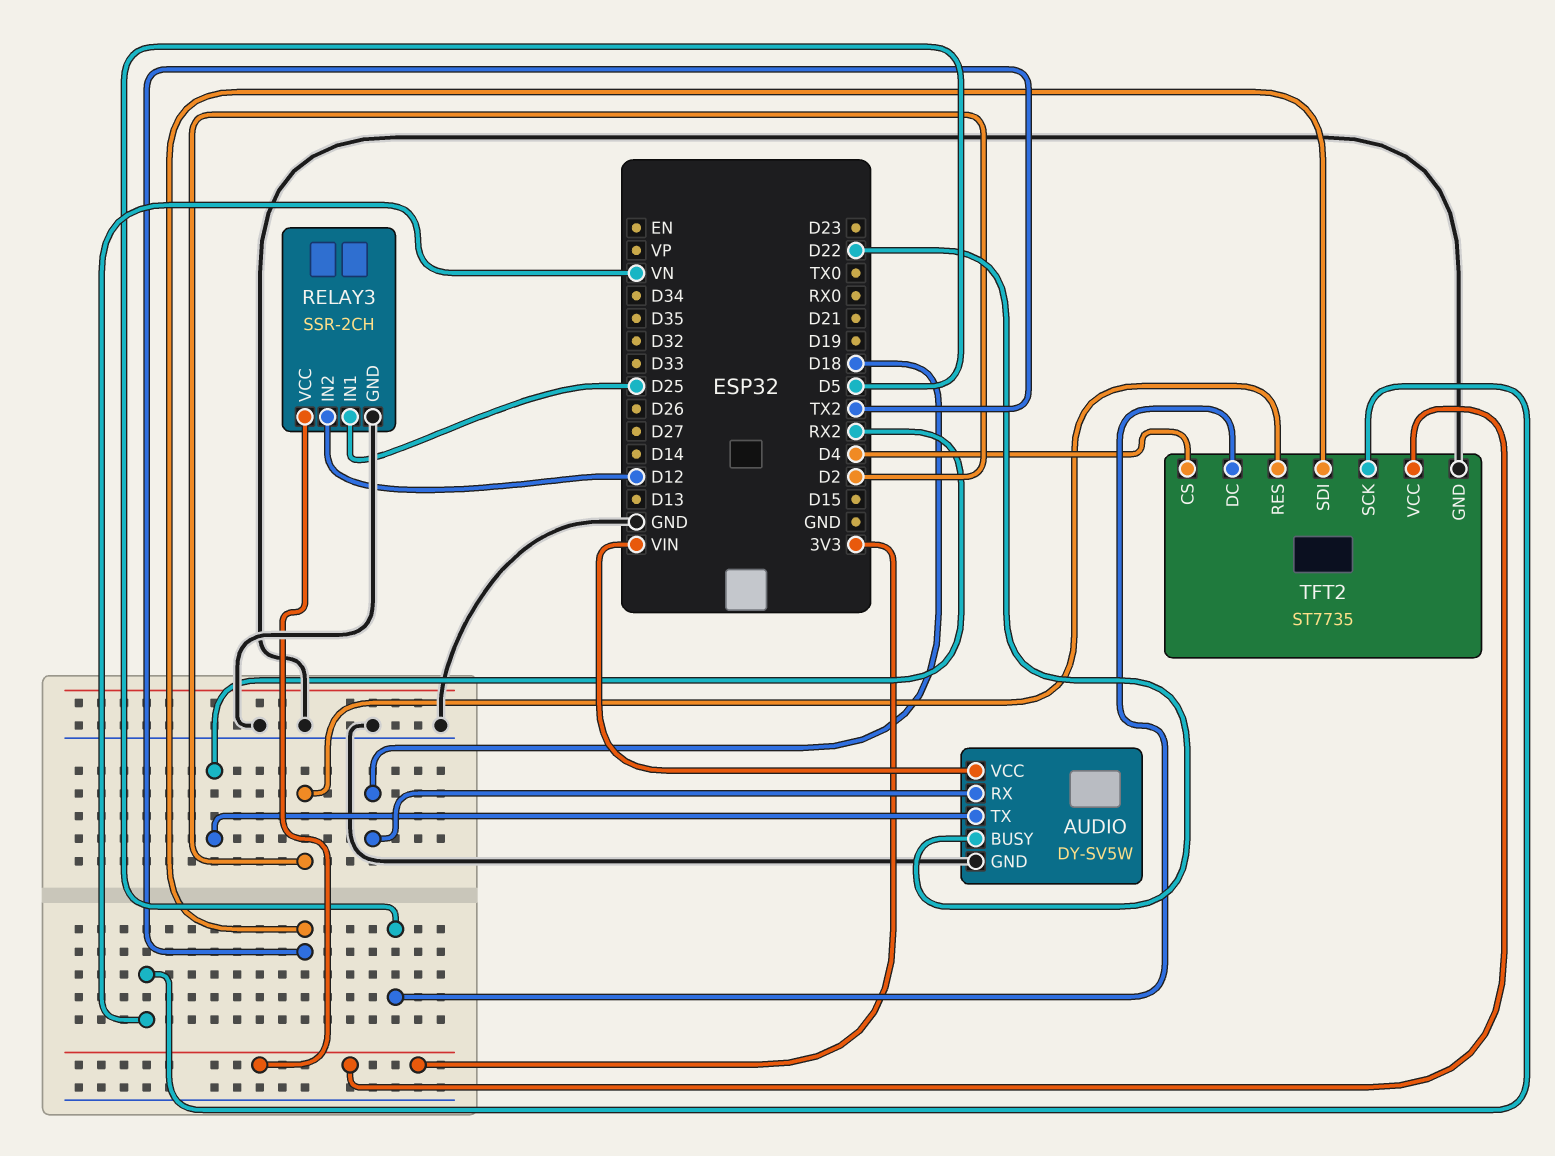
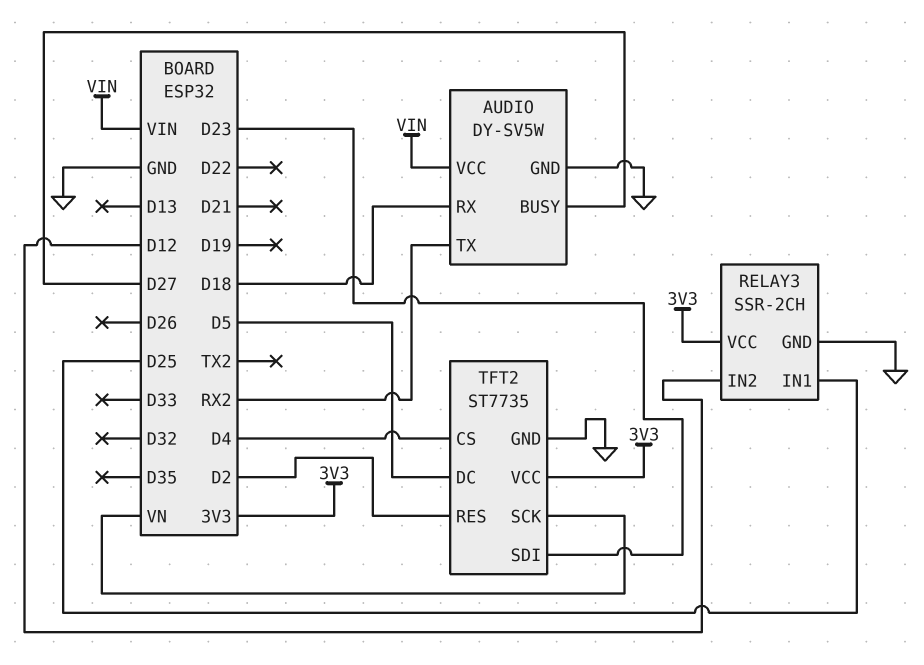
AUDIO pin BUSY: D22 -> D27
TFT2 pin SDI: TX2 -> D23

